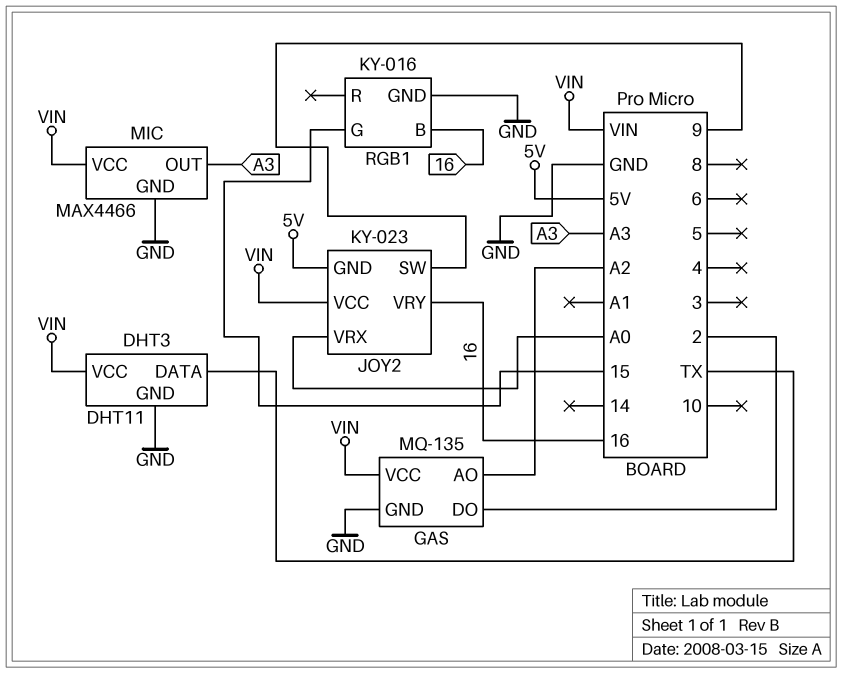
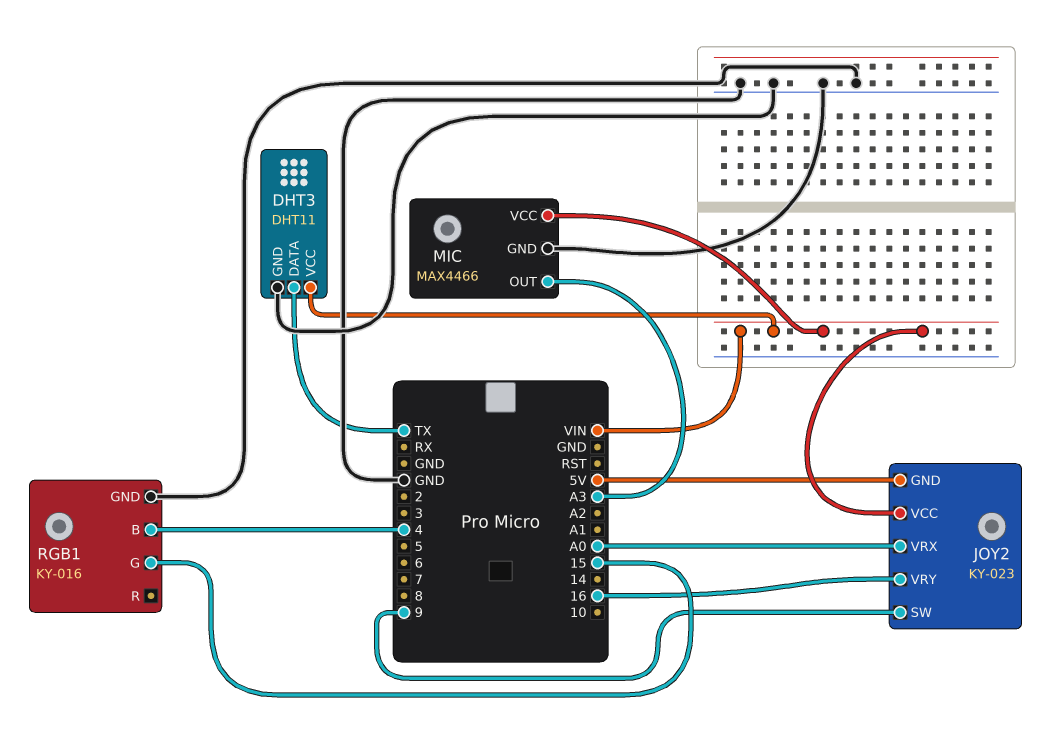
GAS: MQ-135 -> none
GAS pin AO: A2 -> none
GAS pin DO: 2 -> none
GAS pin GND: GND -> none
GAS pin VCC: VIN -> none
RGB1 pin B: 16 -> 4

